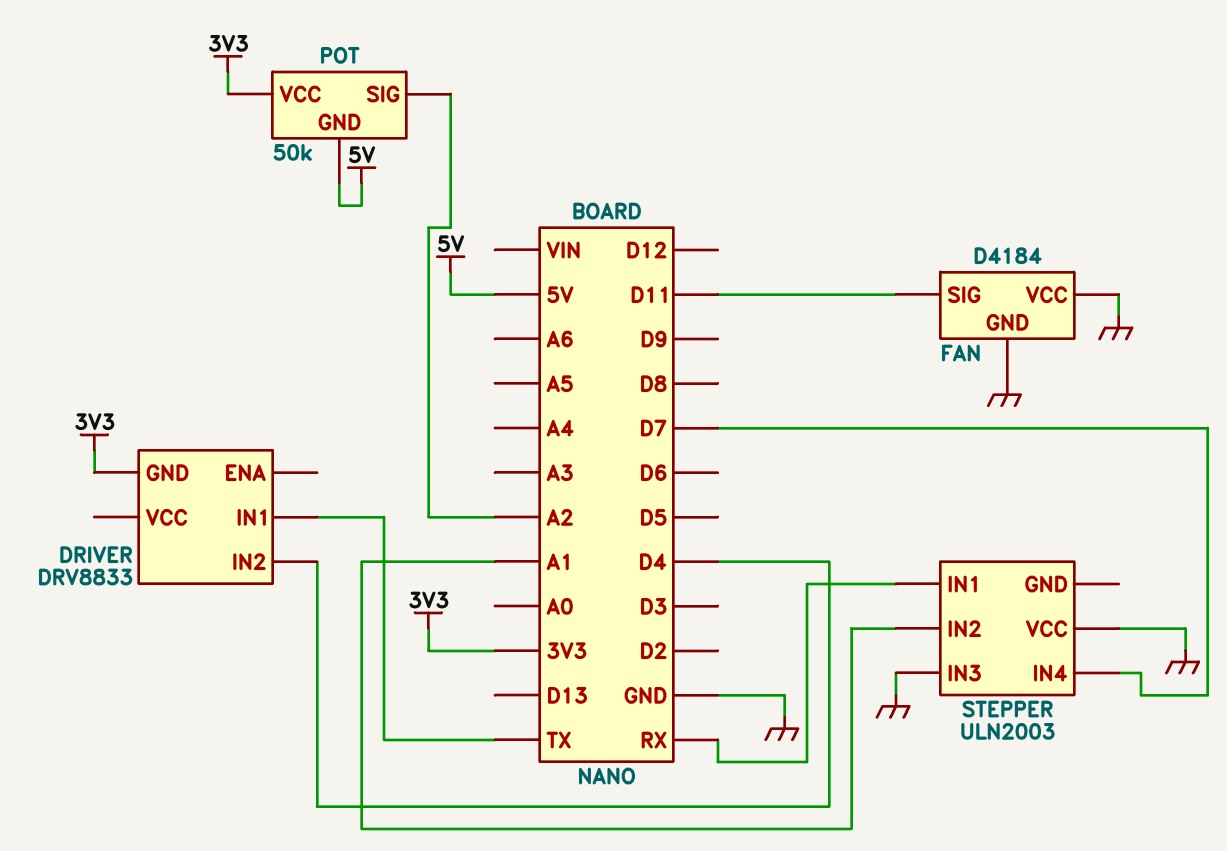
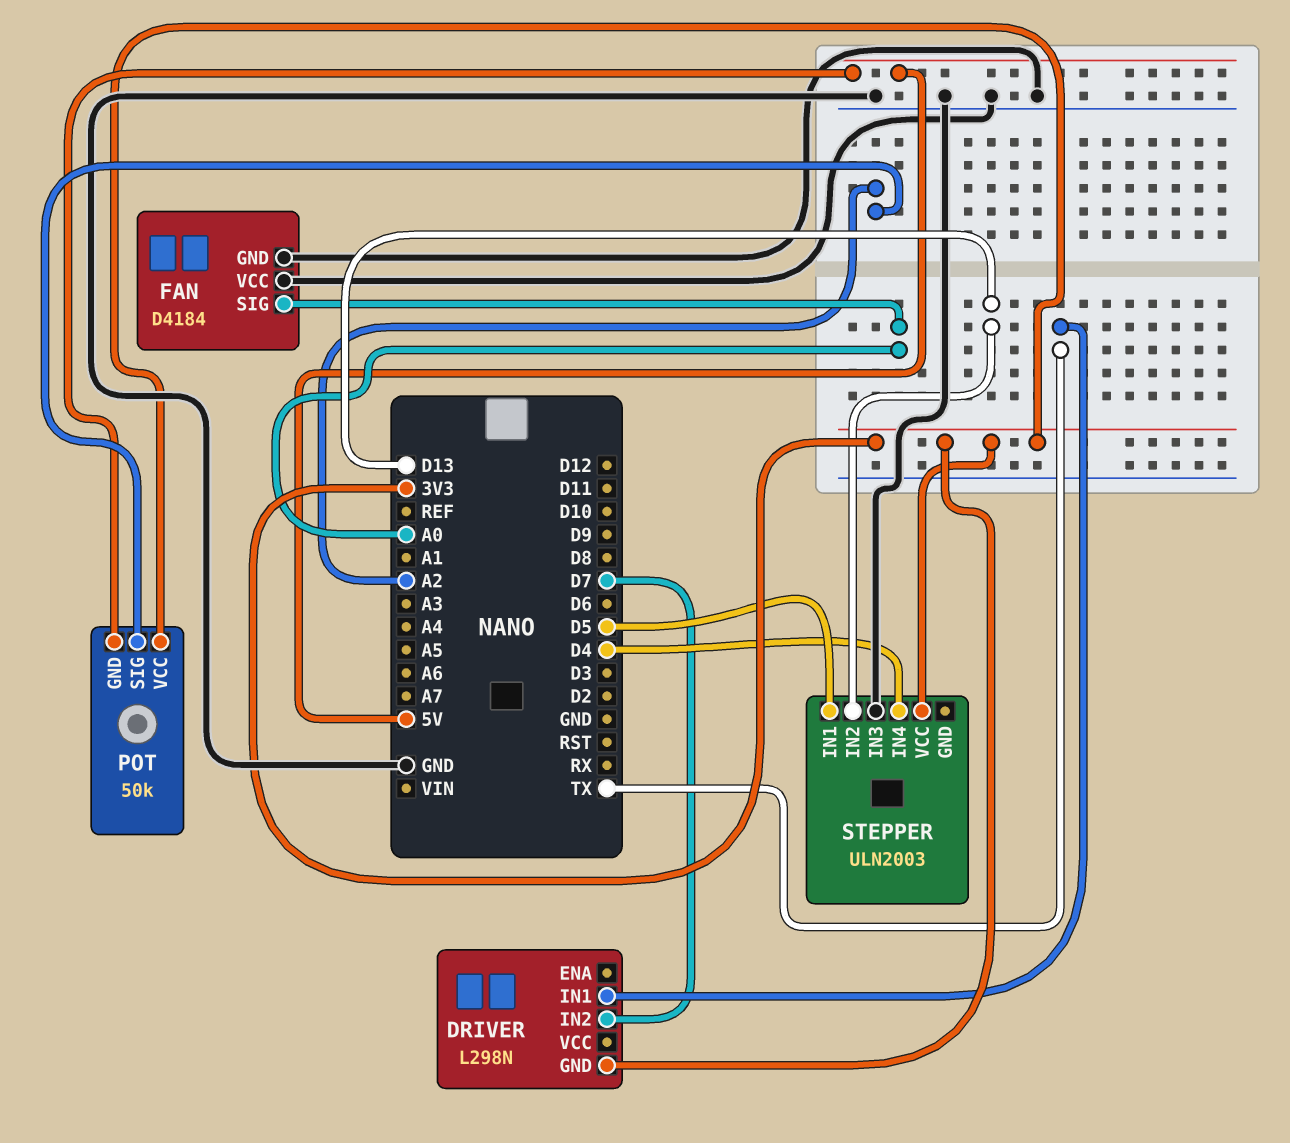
DRIVER: DRV8833 -> L298N
DRIVER pin IN2: D4 -> D7
FAN pin SIG: D11 -> A0
STEPPER pin IN1: RX -> D5
STEPPER pin IN2: A1 -> D13
STEPPER pin IN4: D7 -> D4
STEPPER pin VCC: GND -> 3V3

